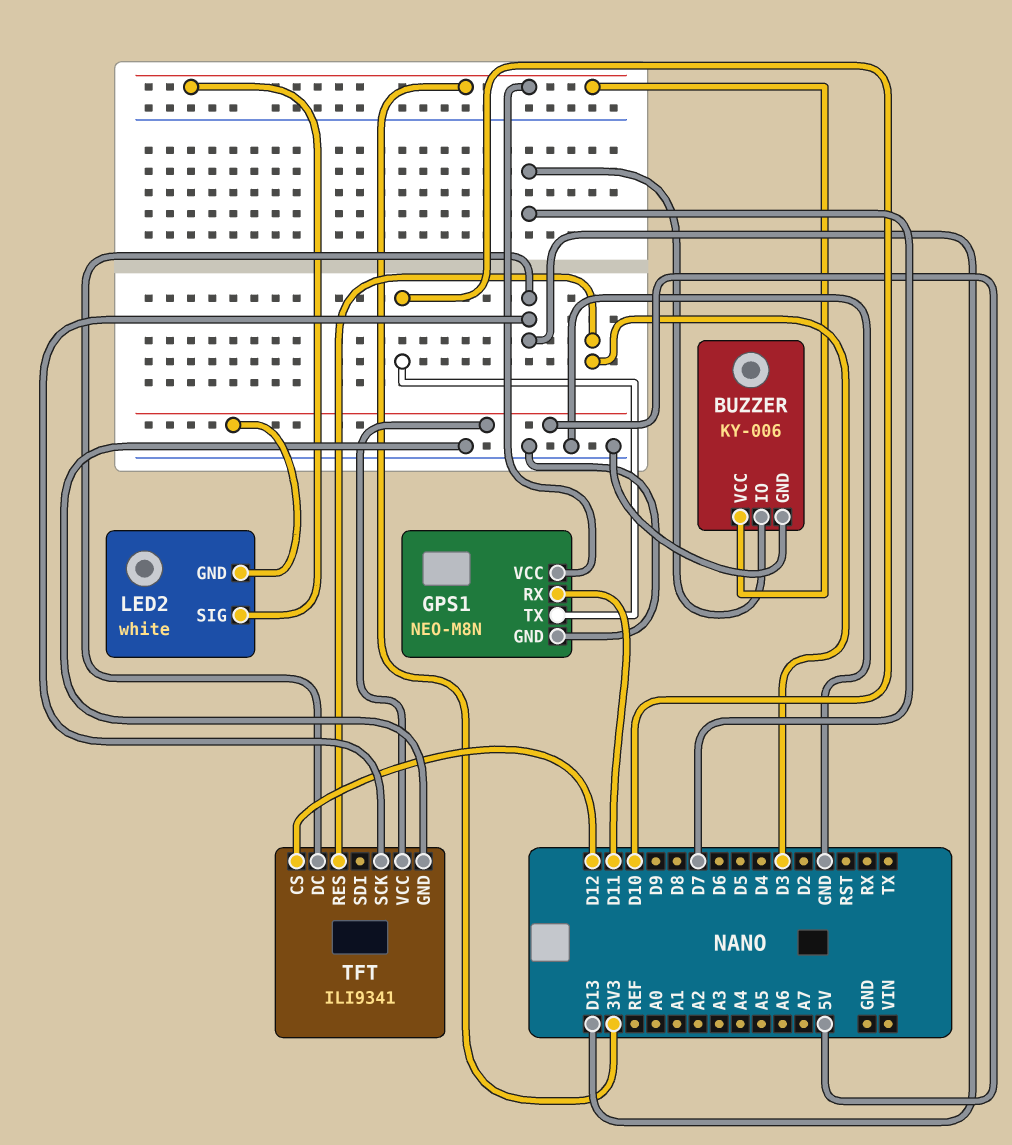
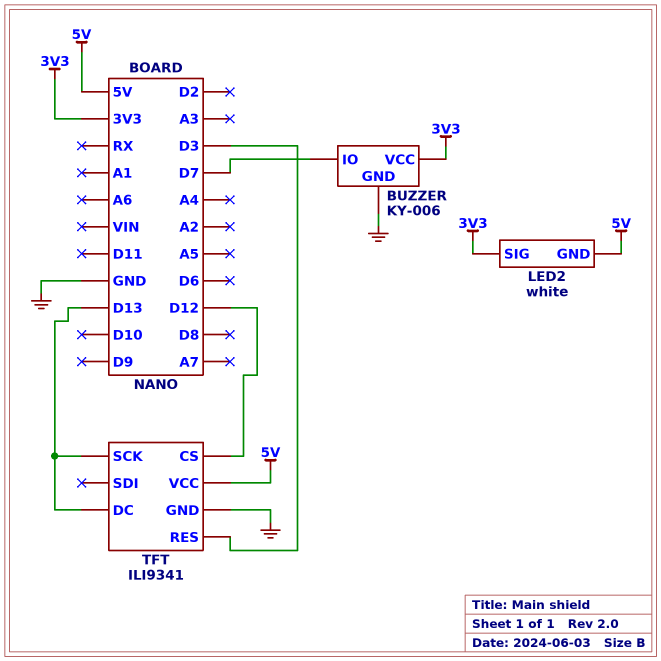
GPS1: NEO-M8N -> none
GPS1 pin GND: GND -> none
GPS1 pin RX: D11 -> none
GPS1 pin TX: D10 -> none
GPS1 pin VCC: 3V3 -> none

